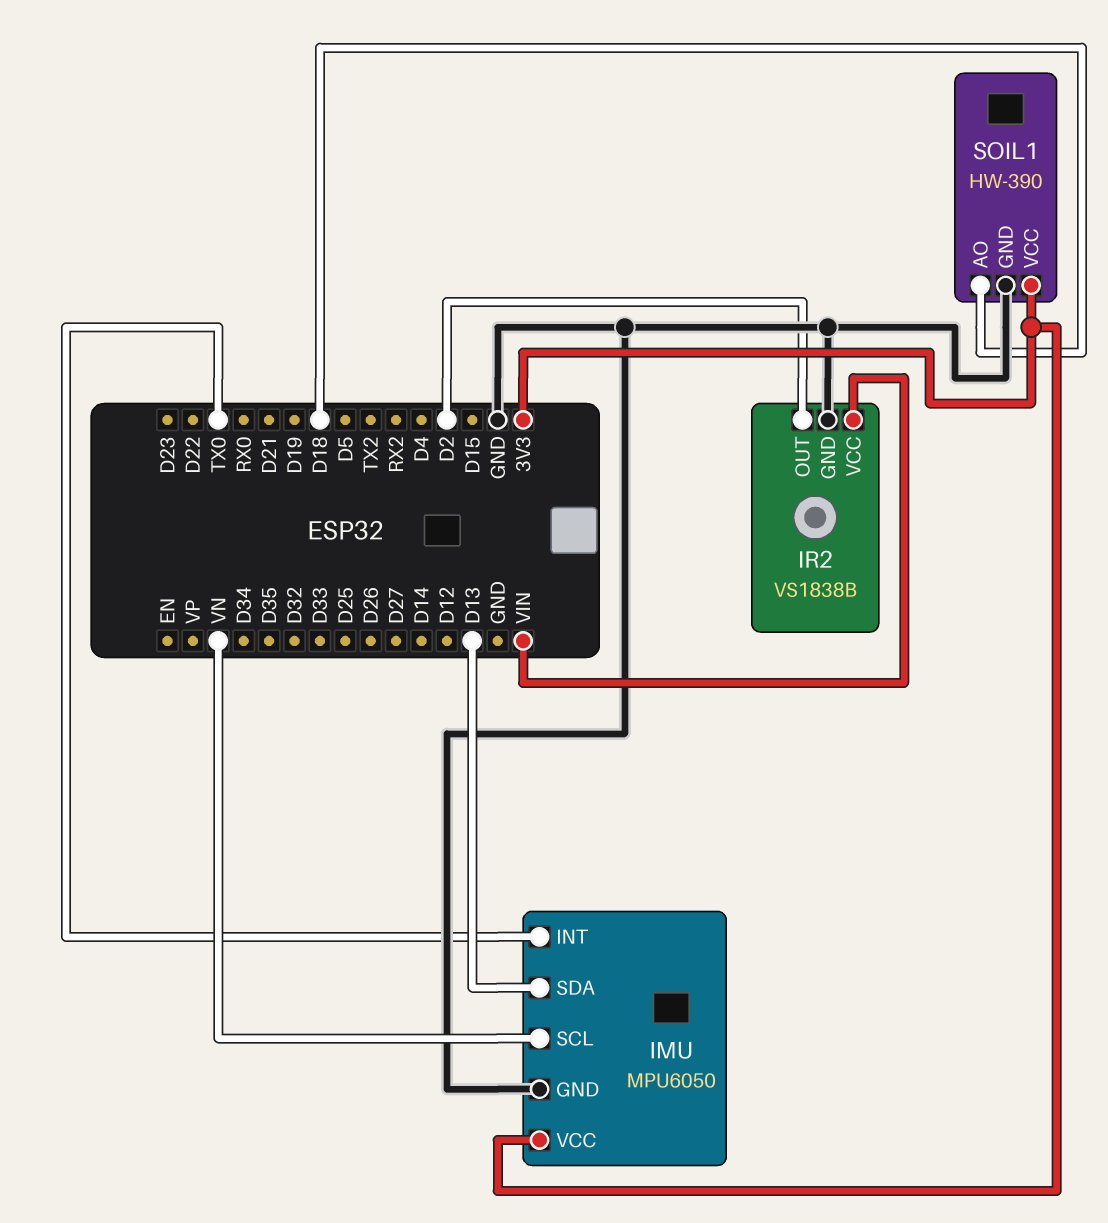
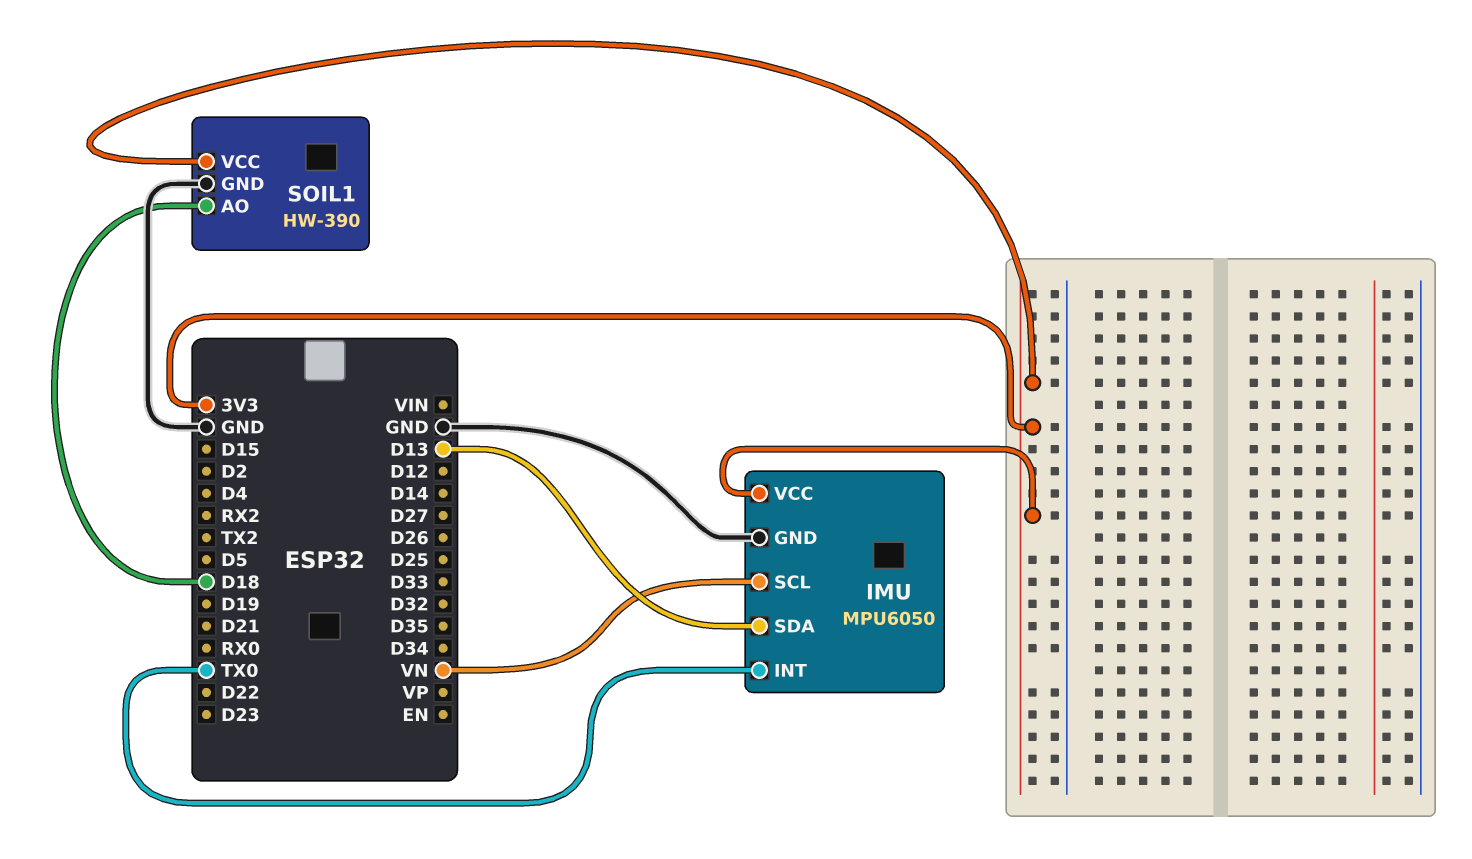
IR2: VS1838B -> none
IR2 pin GND: GND -> none
IR2 pin OUT: D2 -> none
IR2 pin VCC: VIN -> none

